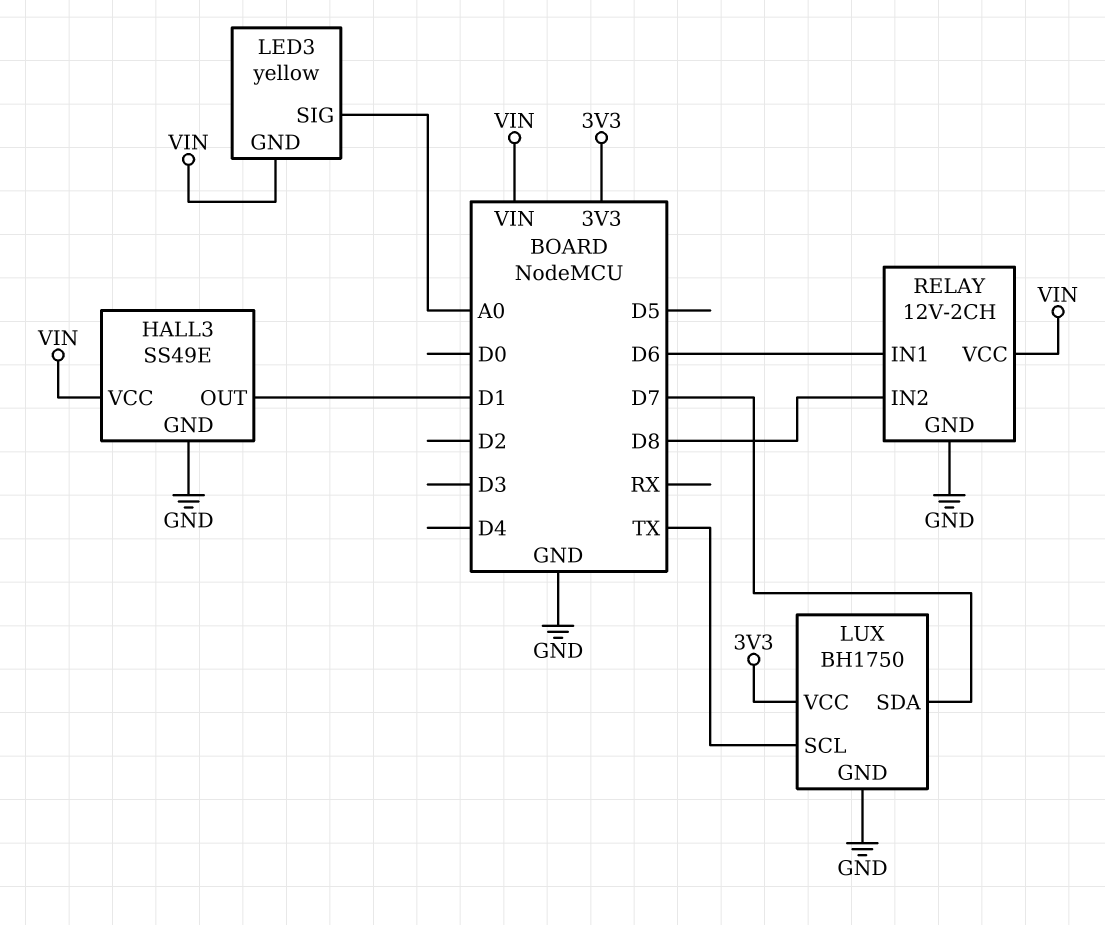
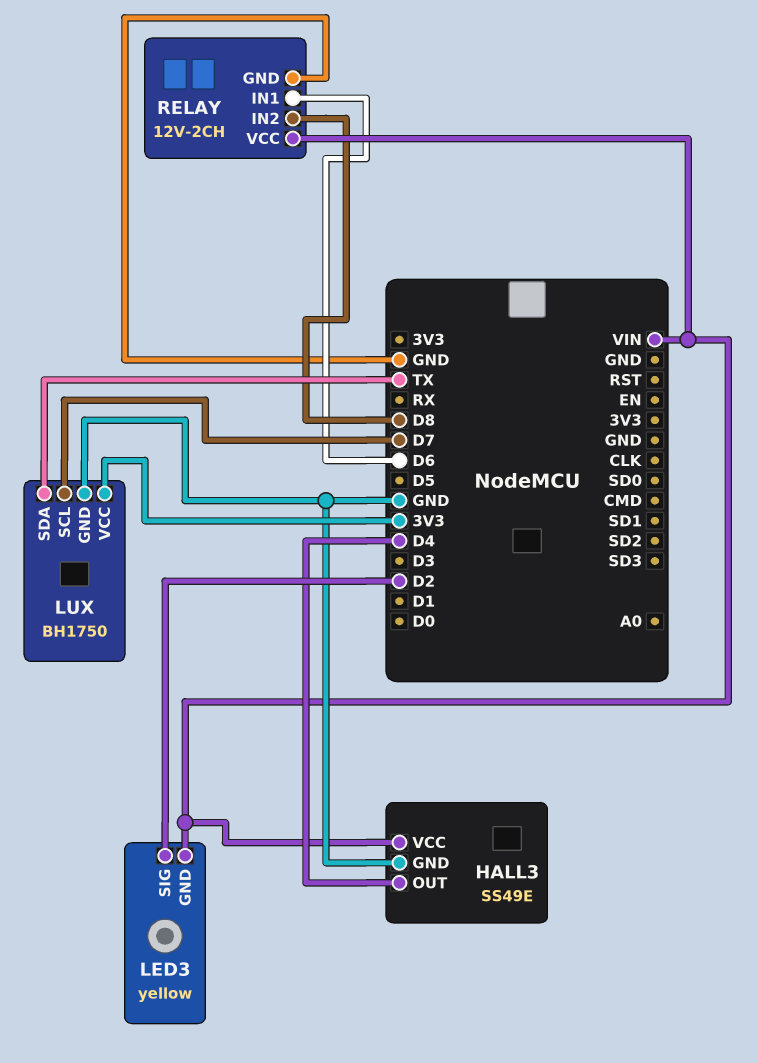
HALL3 pin OUT: D1 -> D4
LED3 pin SIG: A0 -> D2
LUX pin SCL: TX -> D7
LUX pin SDA: D7 -> TX

